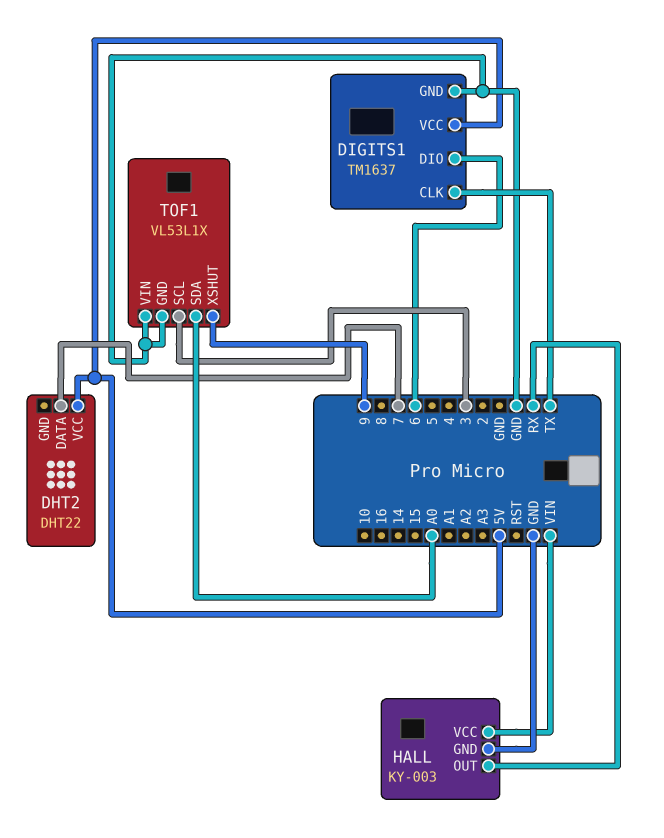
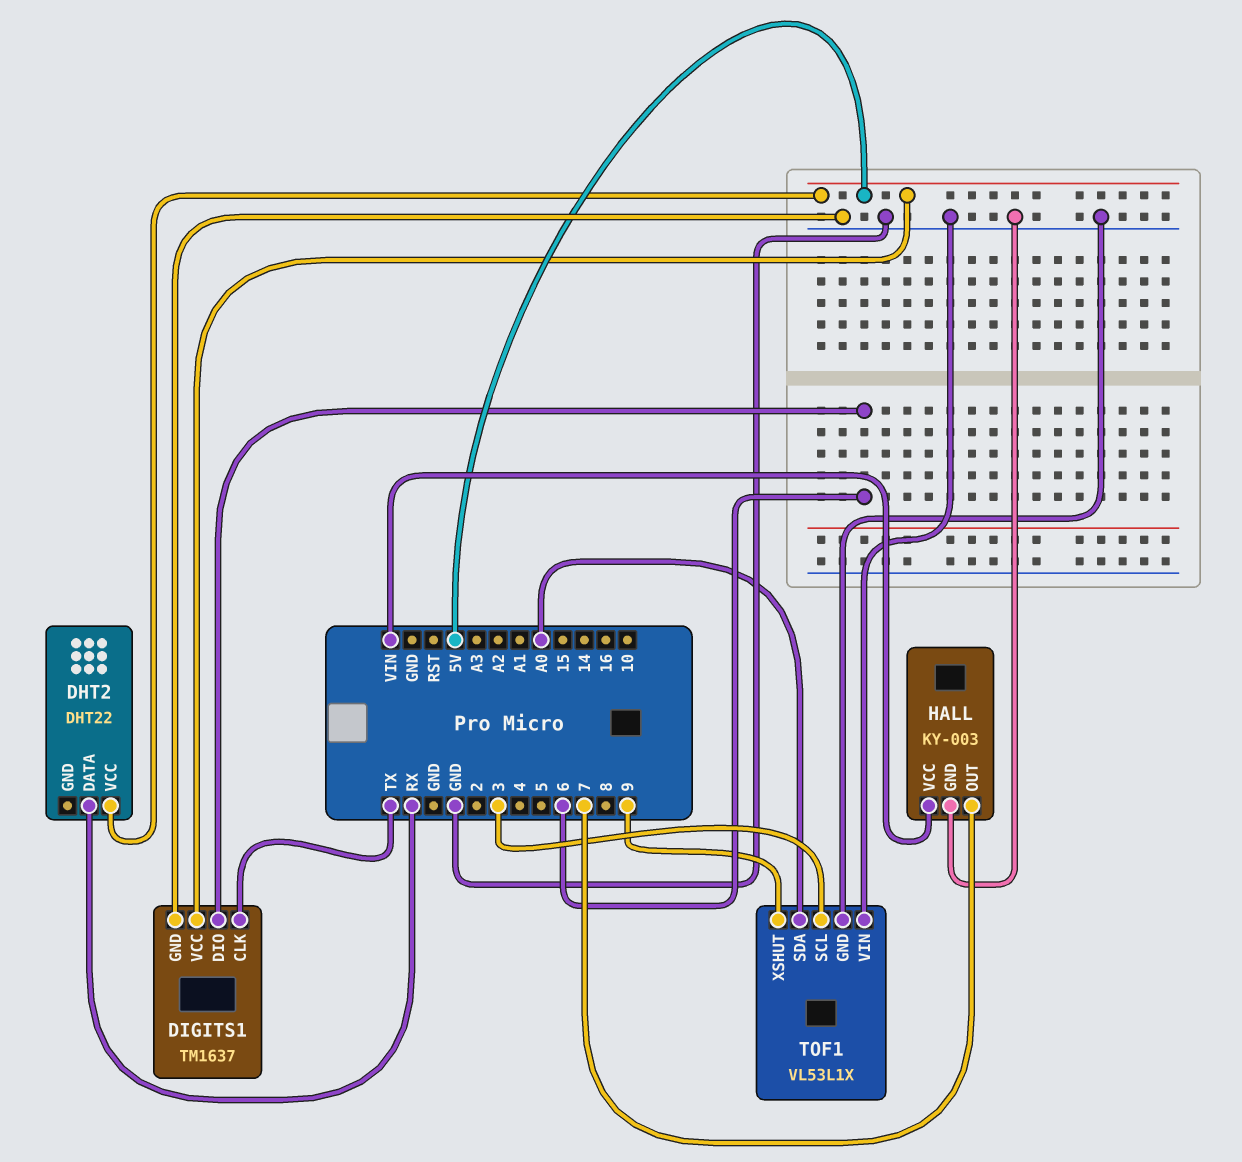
DHT2 pin DATA: 7 -> RX
HALL pin OUT: RX -> 7

